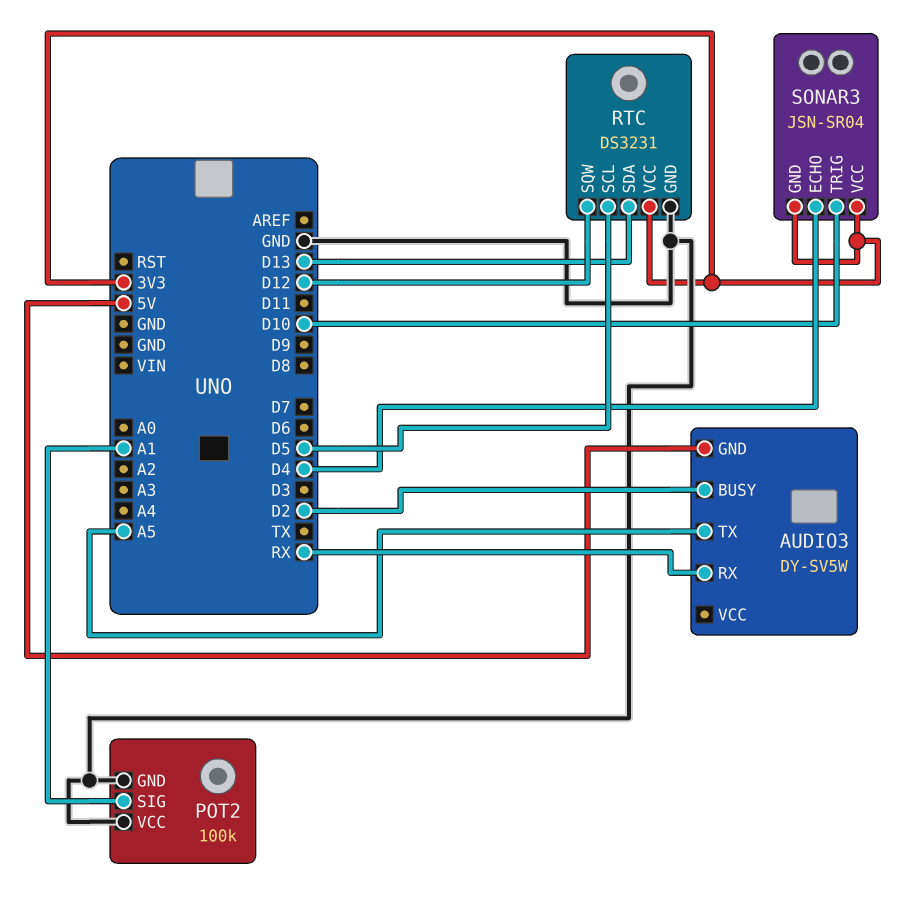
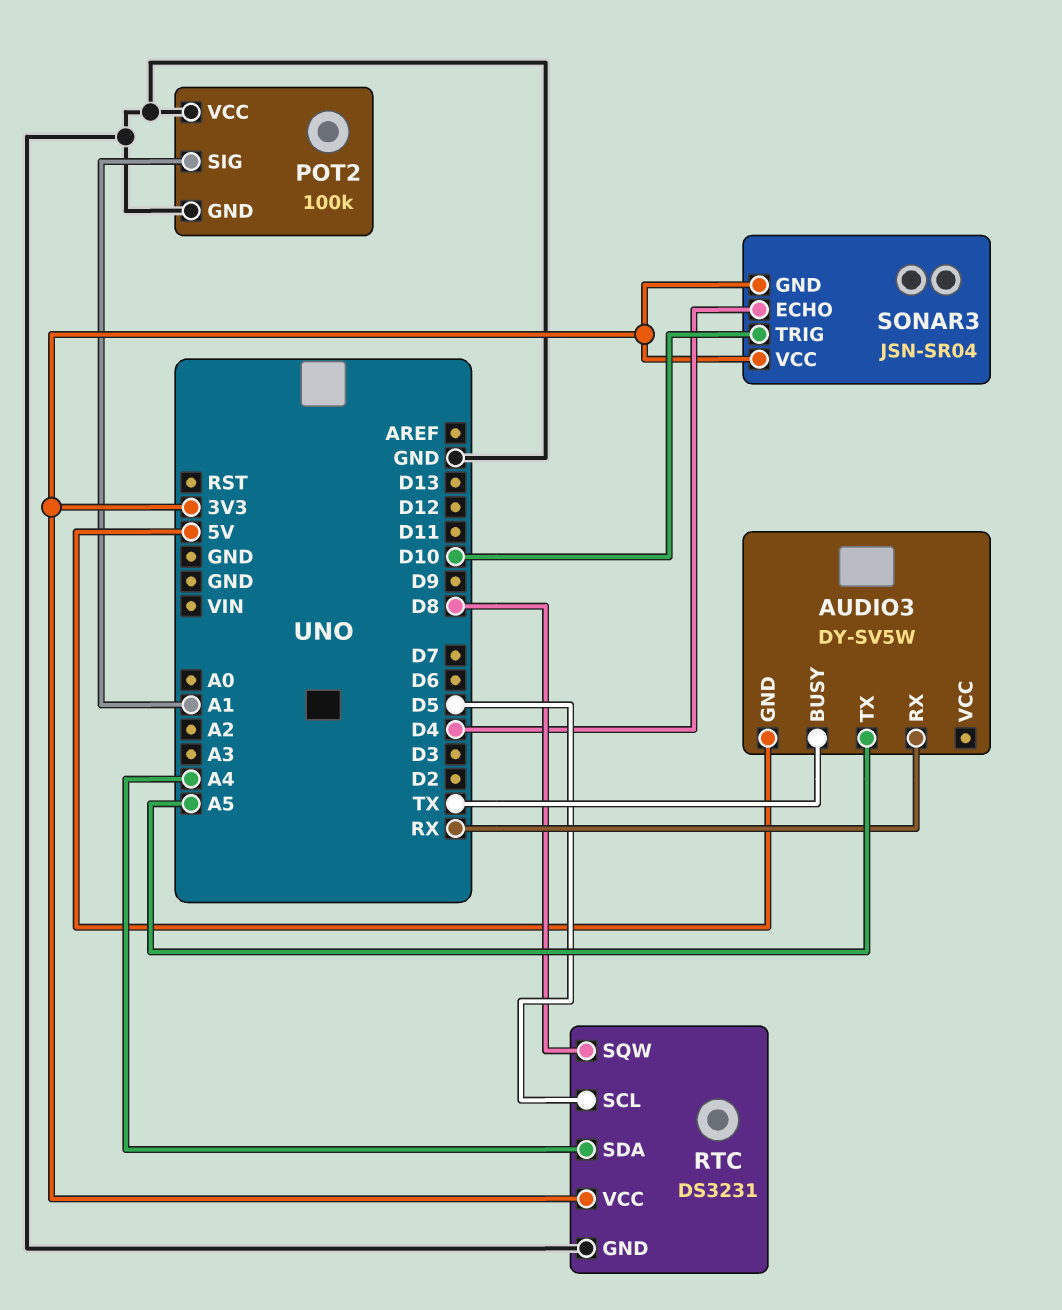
AUDIO3 pin BUSY: D2 -> TX
RTC pin SDA: D13 -> A4
RTC pin SQW: D12 -> D8

